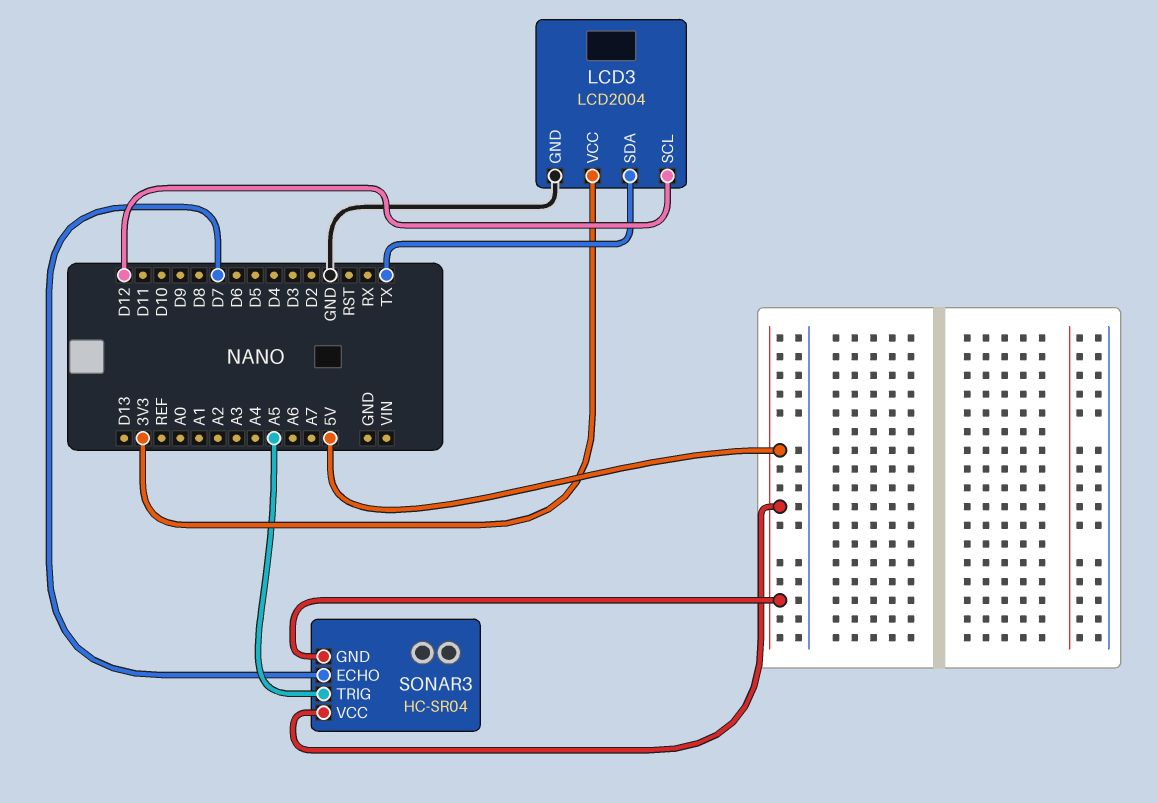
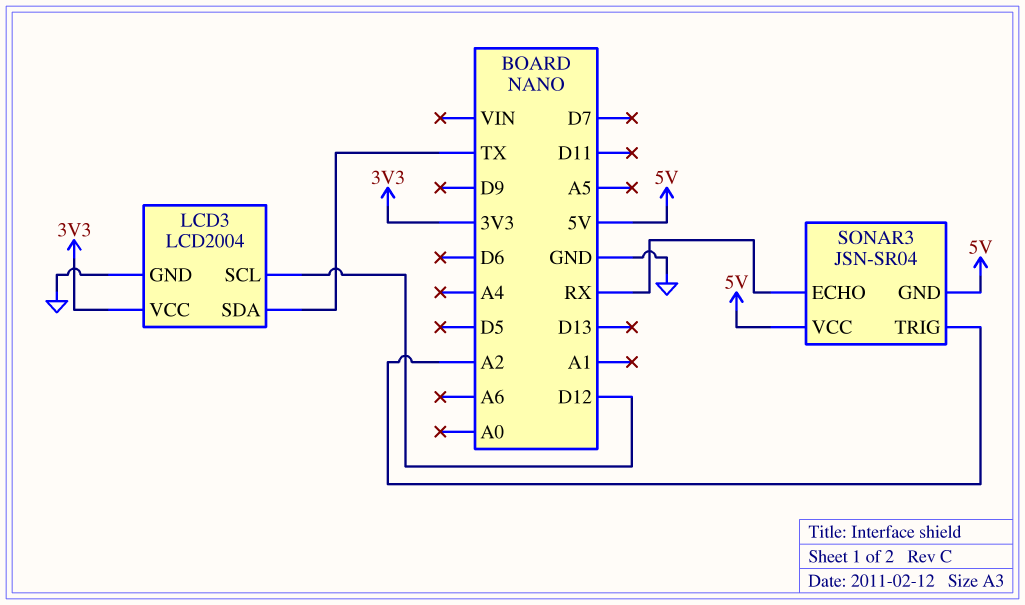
SONAR3: HC-SR04 -> JSN-SR04
SONAR3 pin ECHO: D7 -> RX
SONAR3 pin TRIG: A5 -> A2

